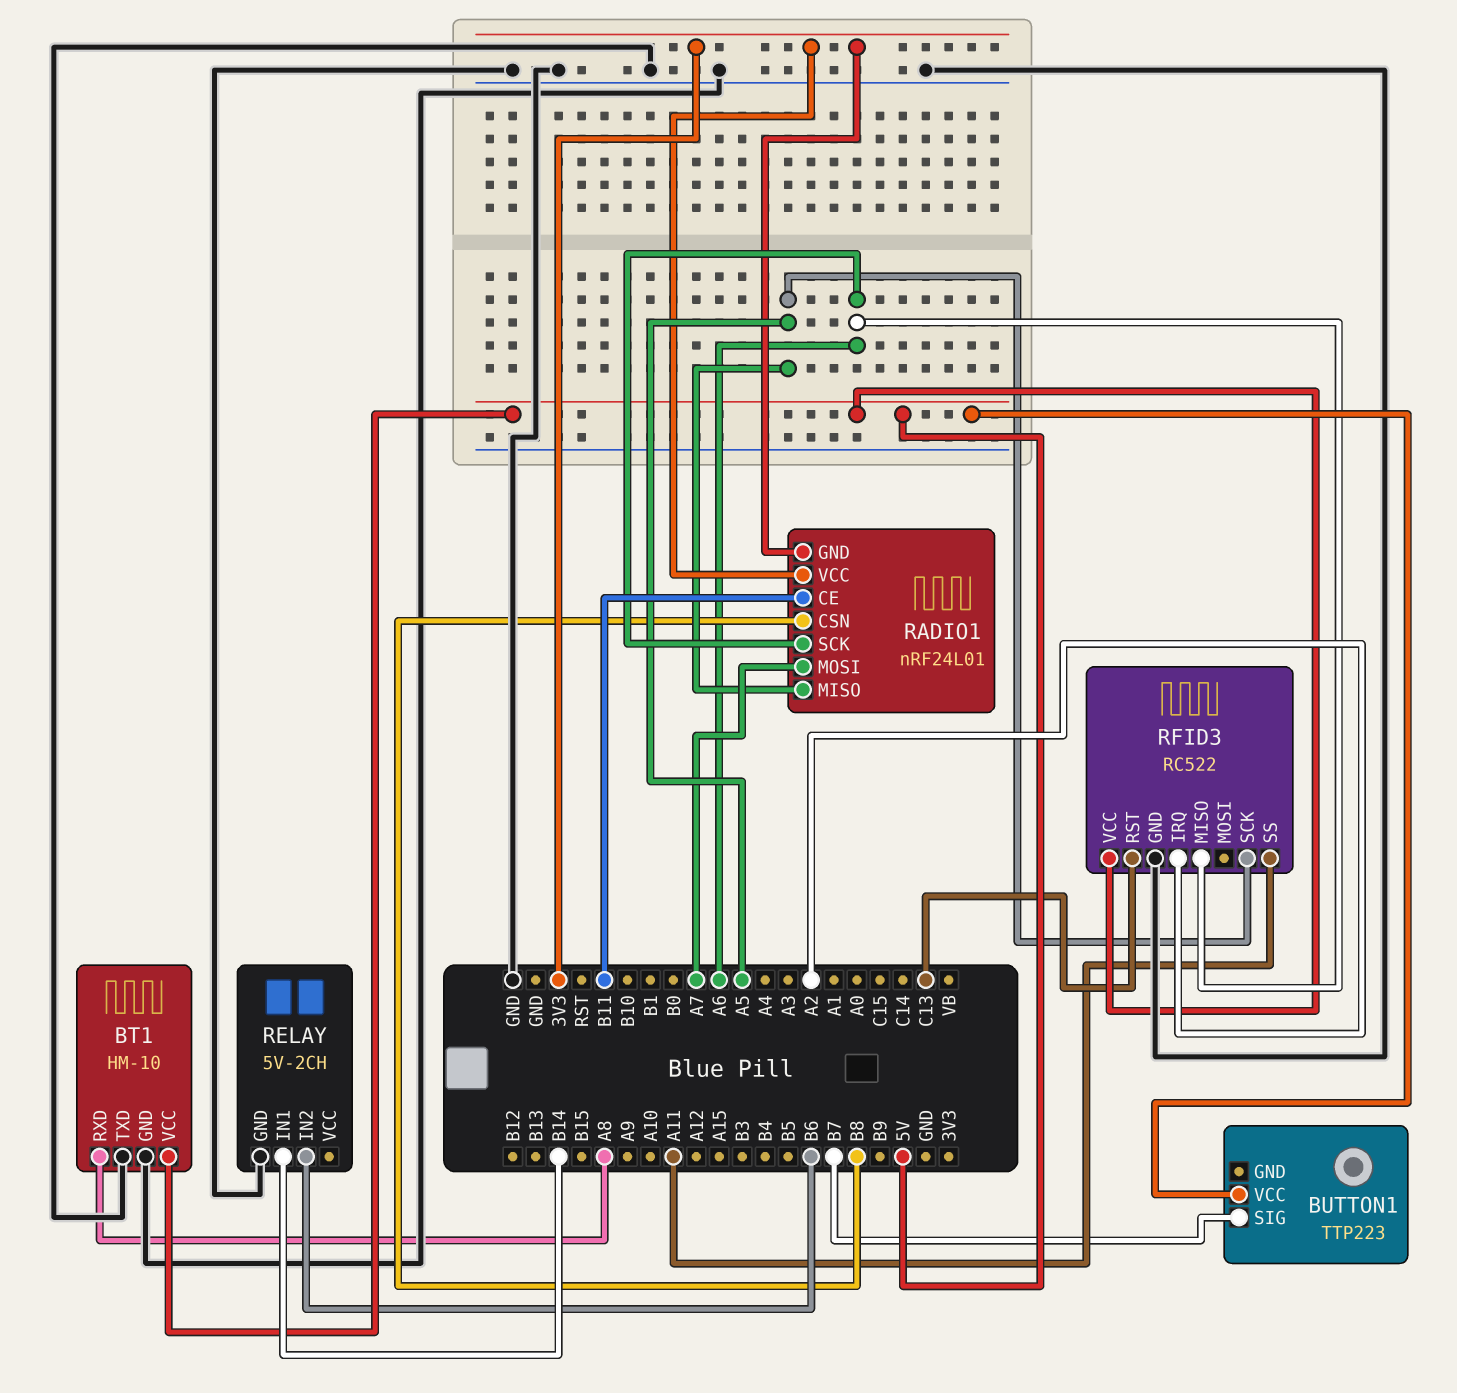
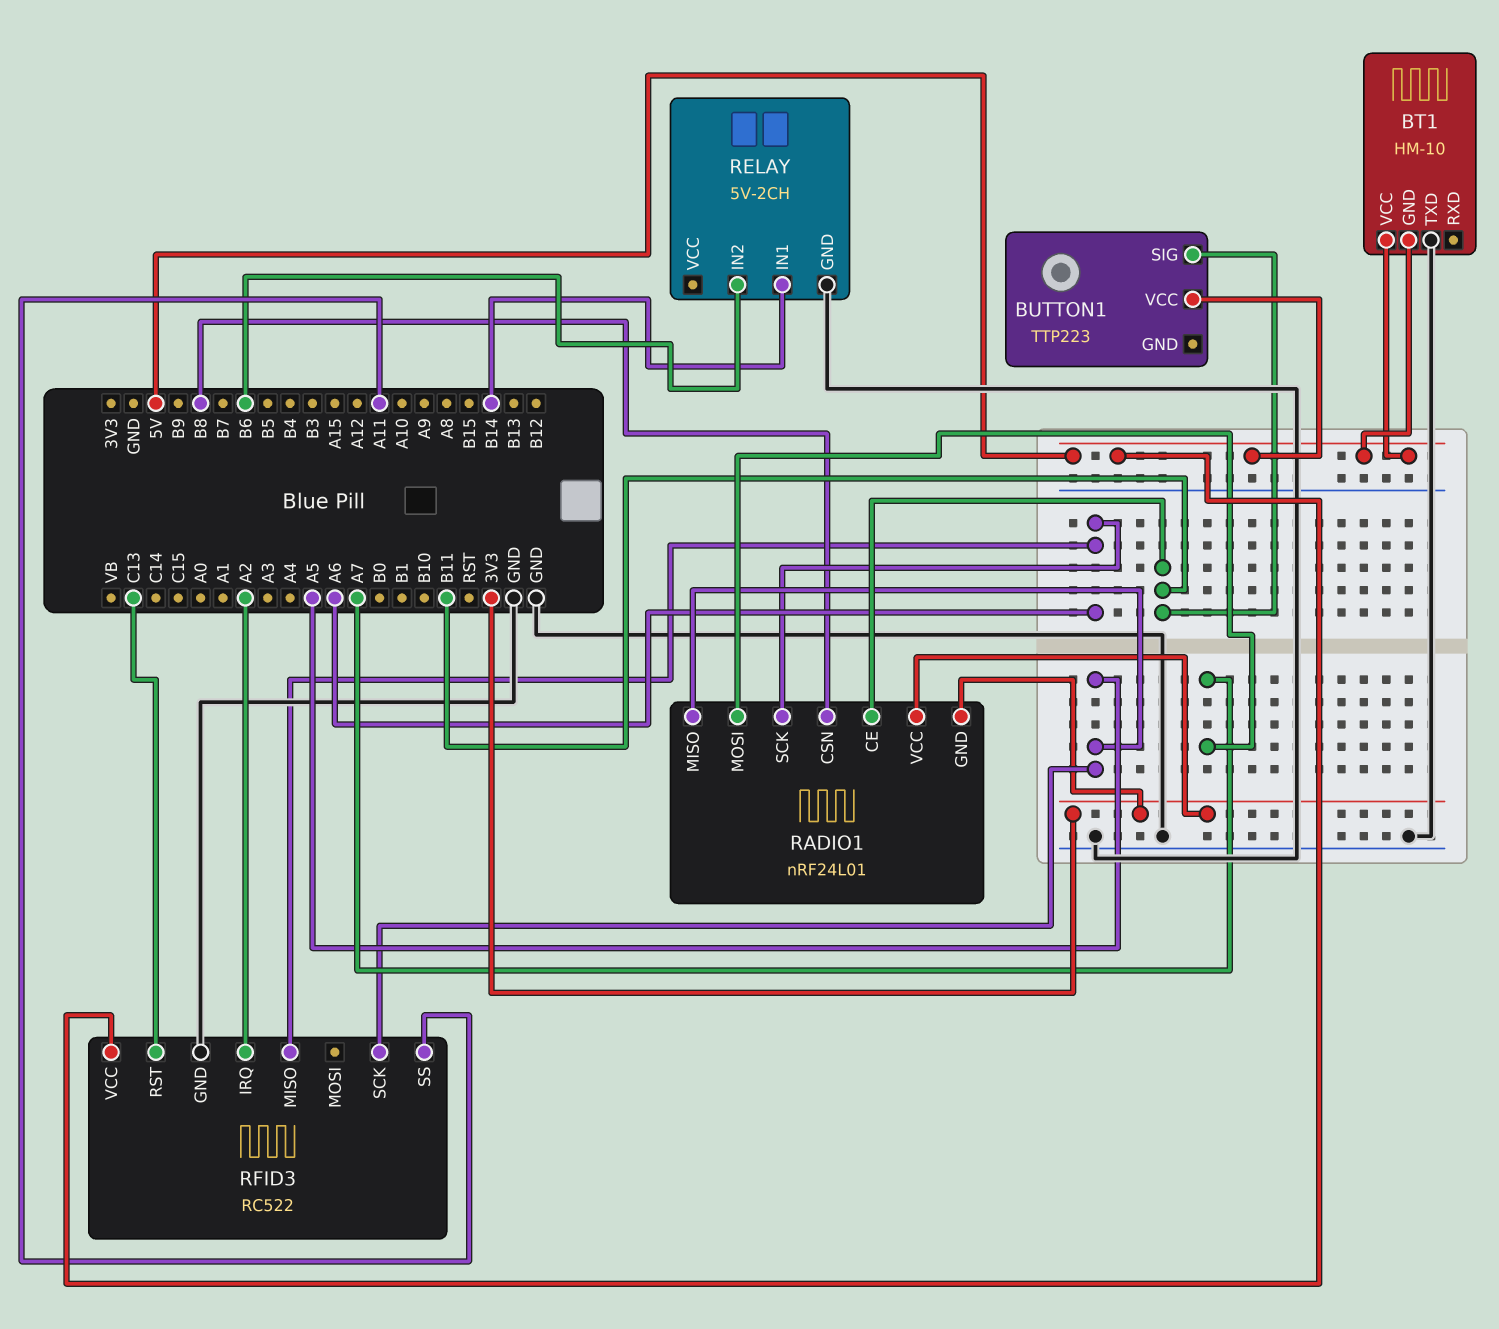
BT1 pin GND: GND -> 5V
BT1 pin RXD: A8 -> none
BUTTON1 pin SIG: B7 -> B11

